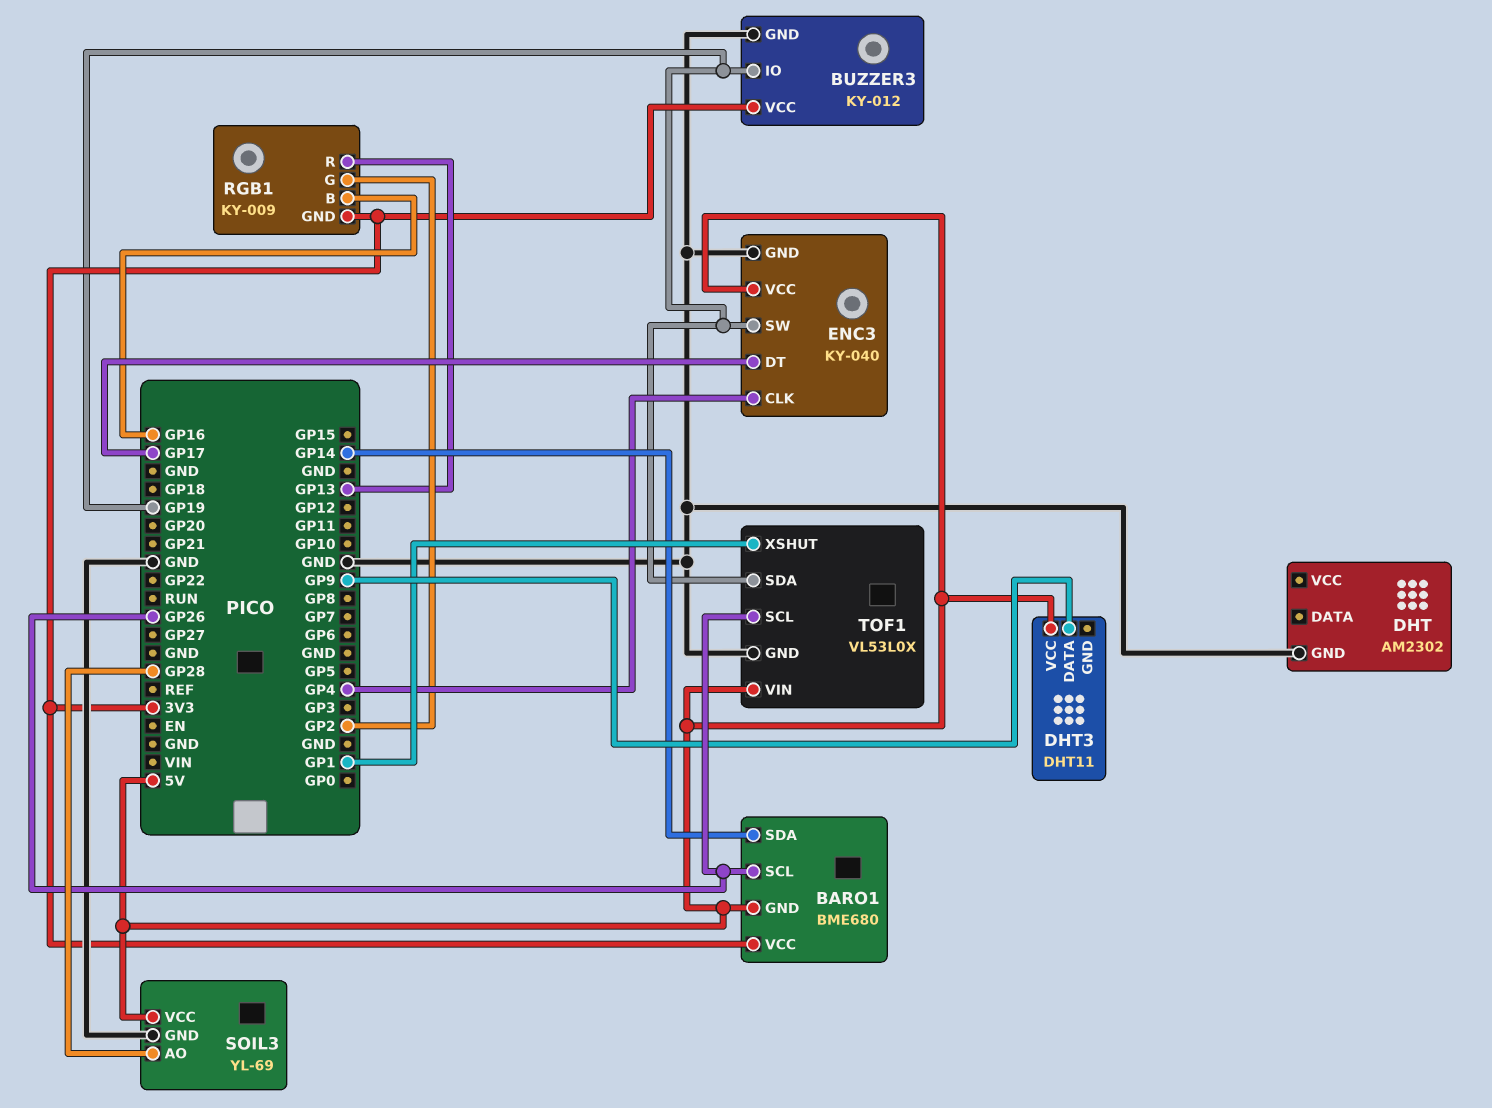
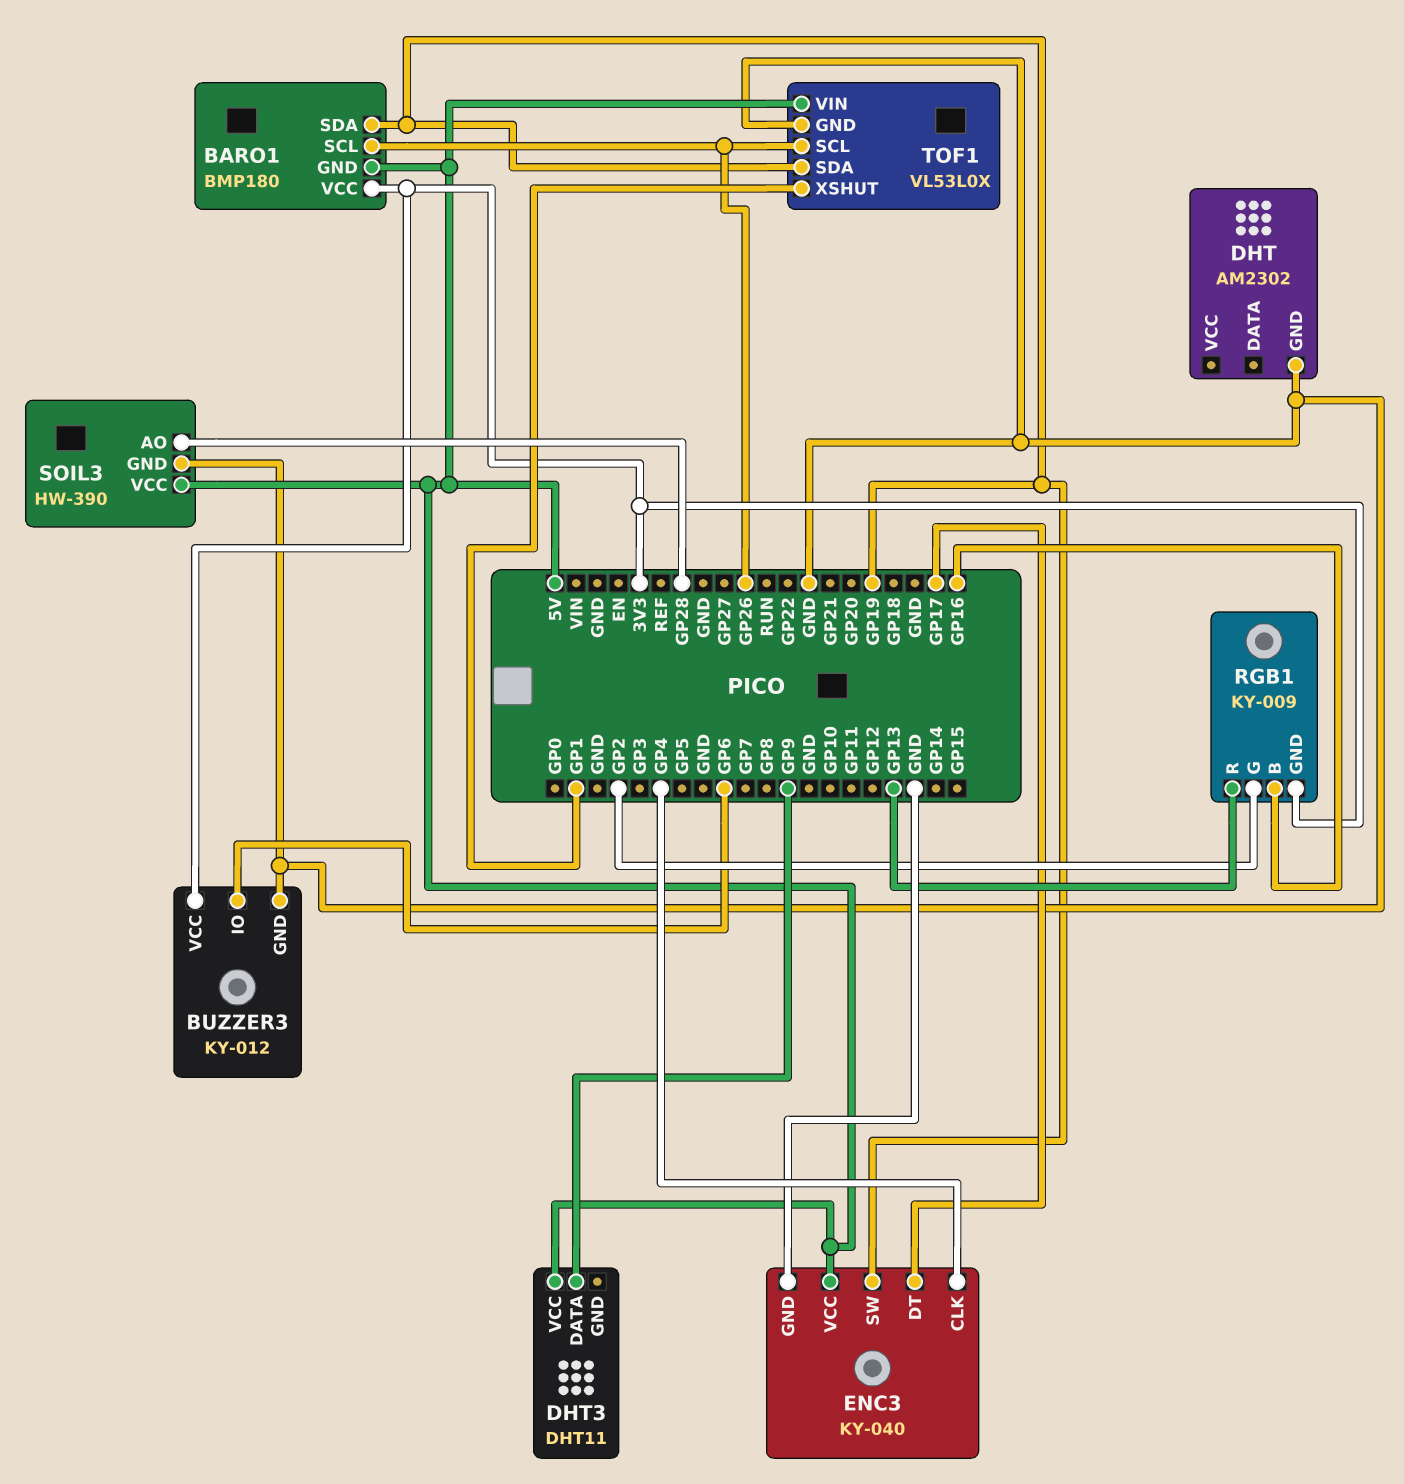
BARO1: BME680 -> BMP180
BARO1 pin SDA: GP14 -> GP19
BUZZER3 pin IO: GP19 -> GP6
SOIL3: YL-69 -> HW-390

